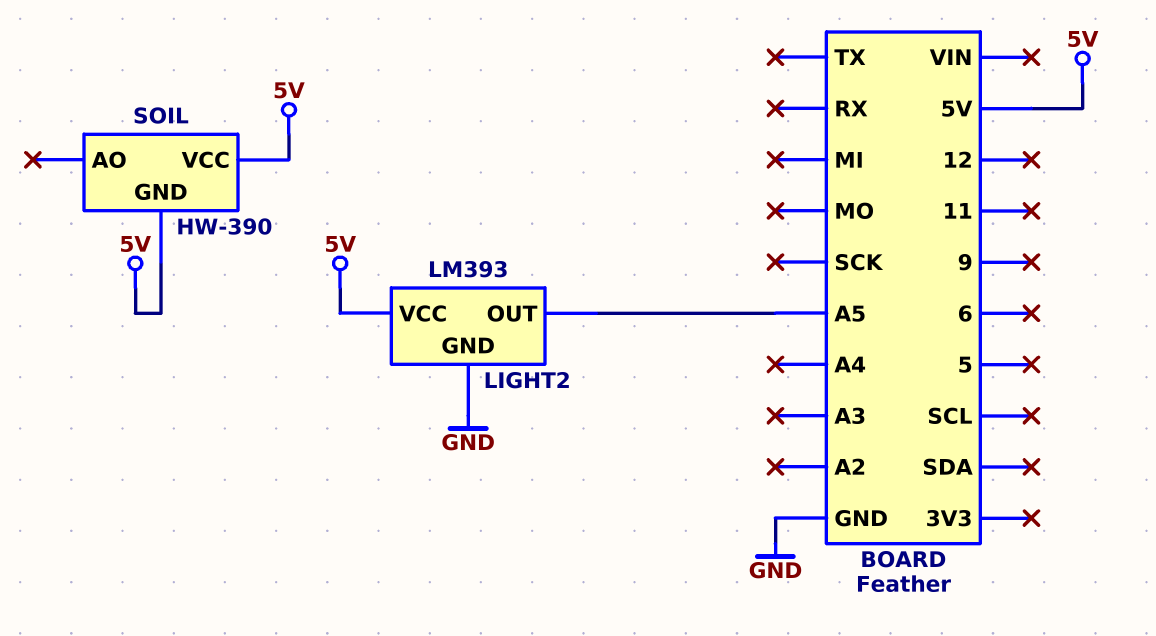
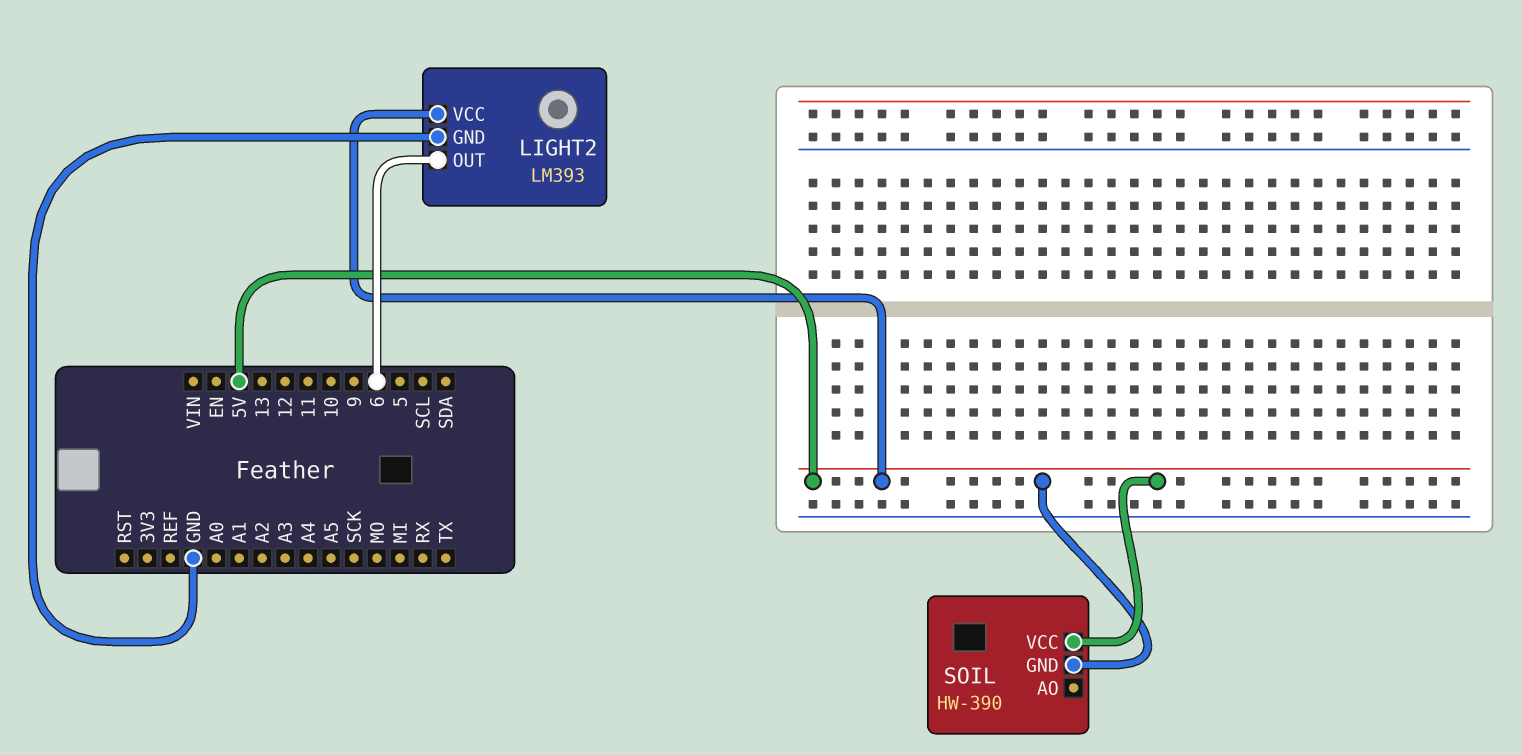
LIGHT2 pin OUT: A5 -> 6

